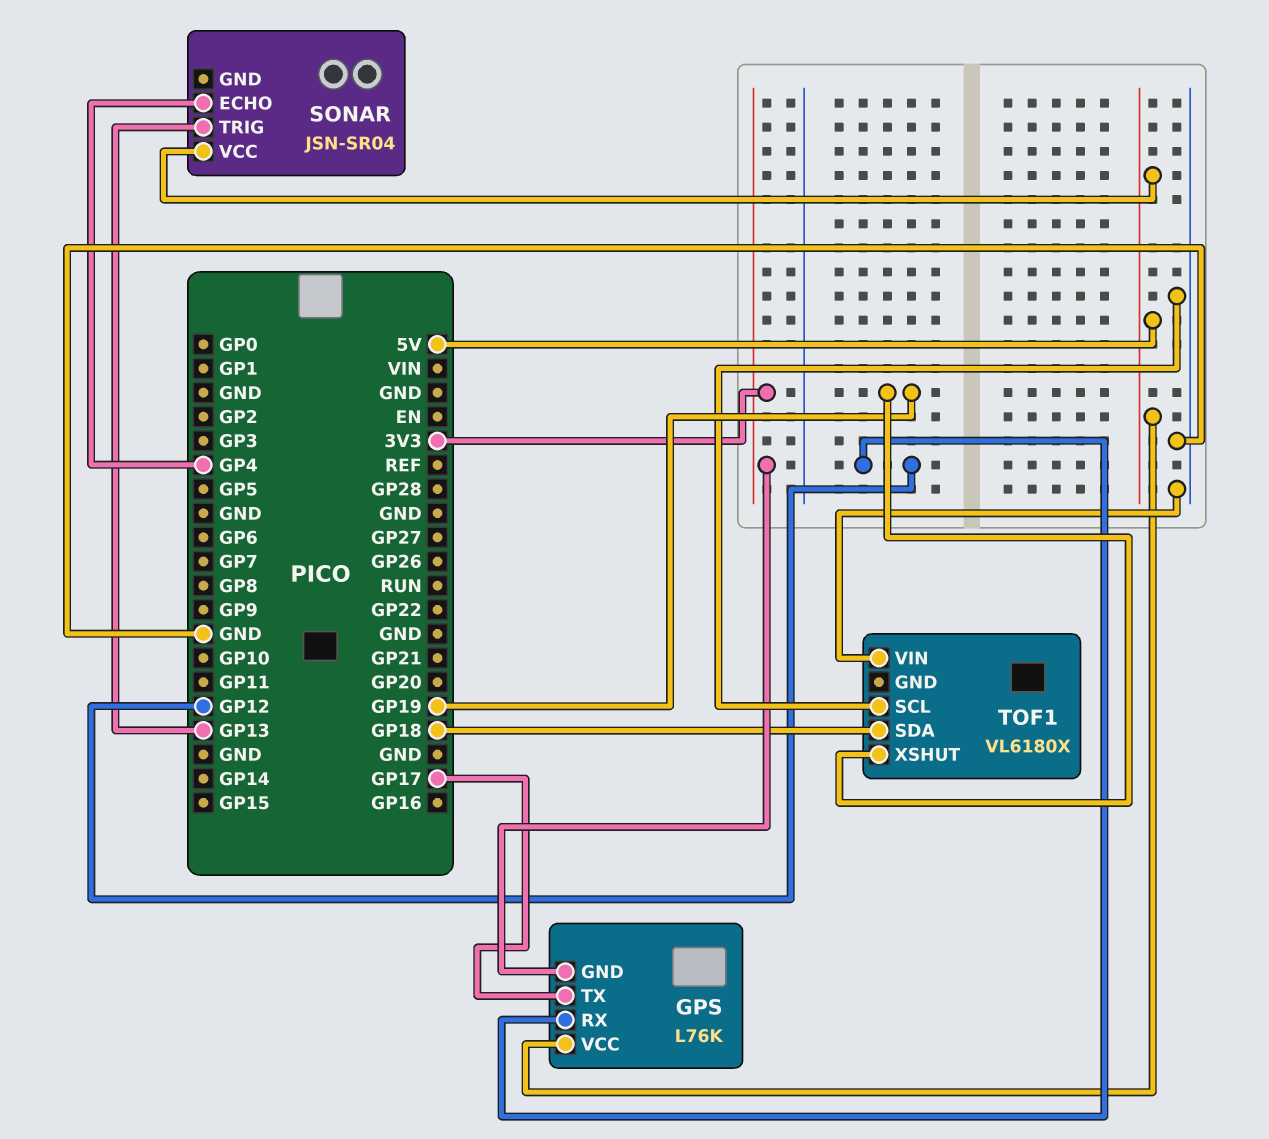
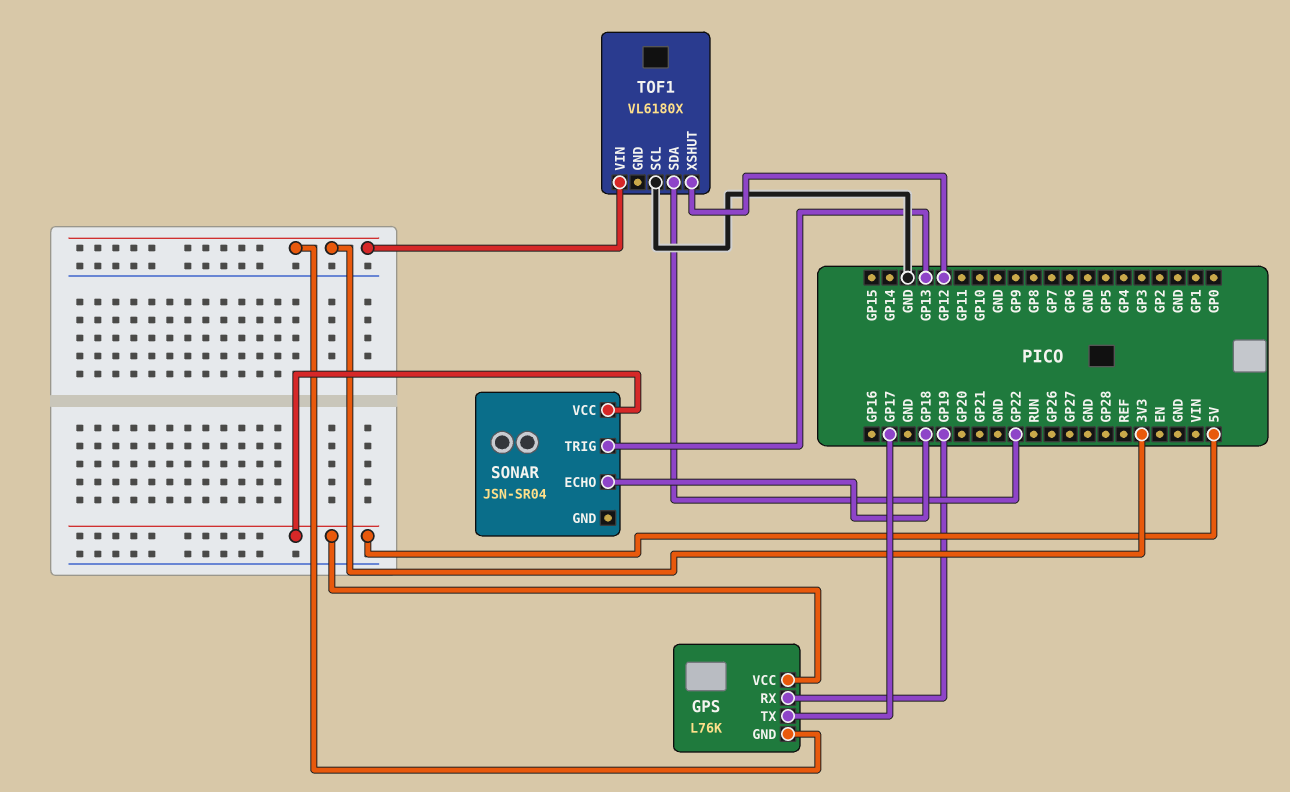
GPS pin RX: GP12 -> GP19
SONAR pin ECHO: GP4 -> GP18
TOF1 pin SDA: GP18 -> GP22
TOF1 pin VIN: GND -> 3V3
TOF1 pin XSHUT: GP19 -> GP12

